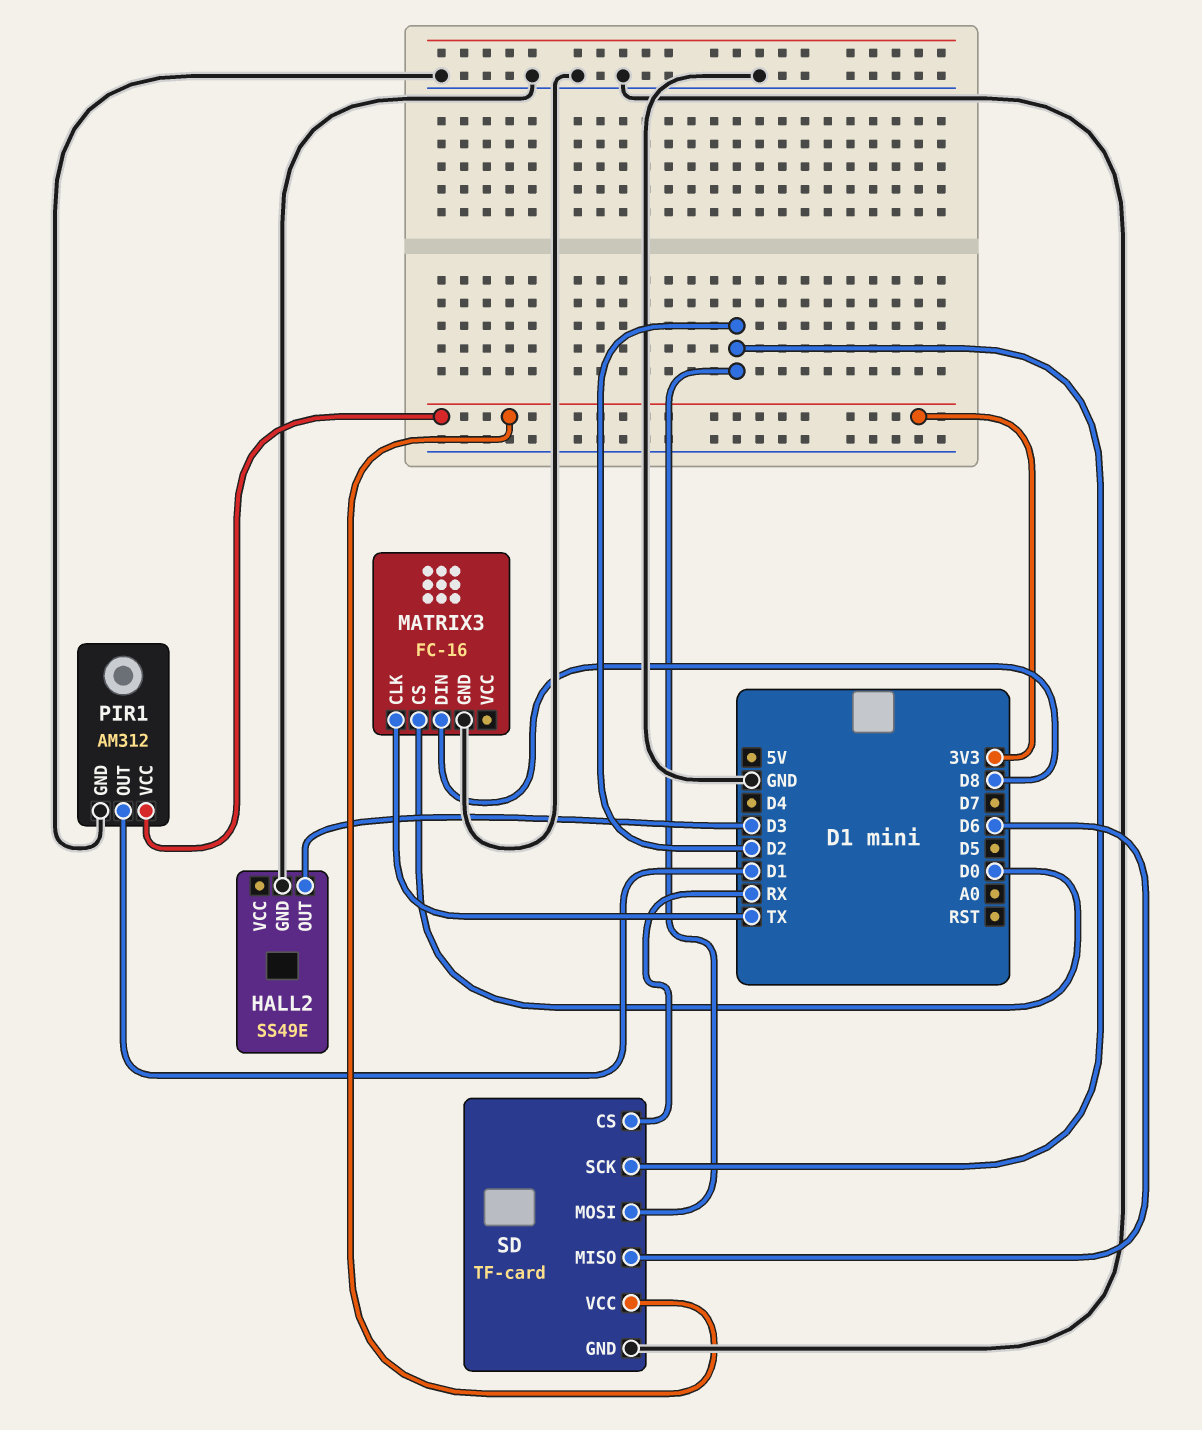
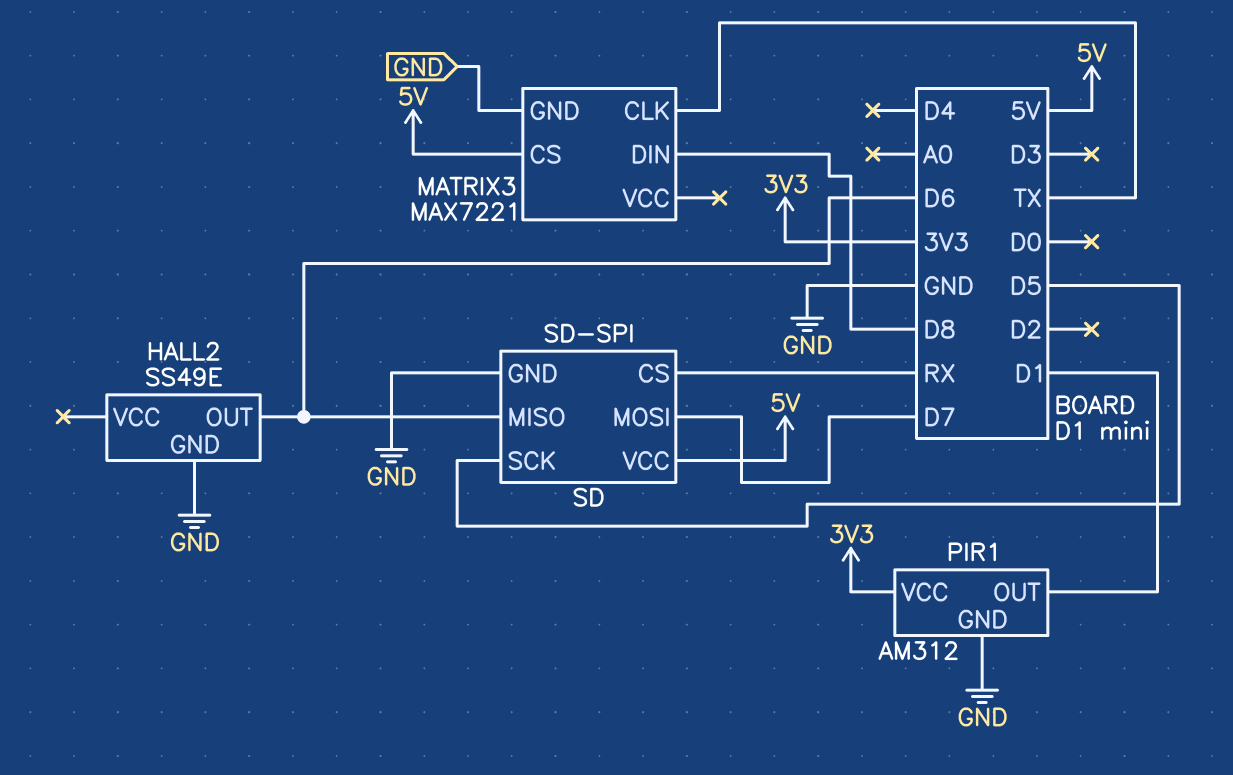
HALL2 pin OUT: D3 -> D6
MATRIX3: FC-16 -> MAX7221
MATRIX3 pin CS: D0 -> 5V
SD: TF-card -> SD-SPI
SD pin MOSI: D2 -> D7
SD pin SCK: D2 -> D5
SD pin VCC: 3V3 -> 5V

